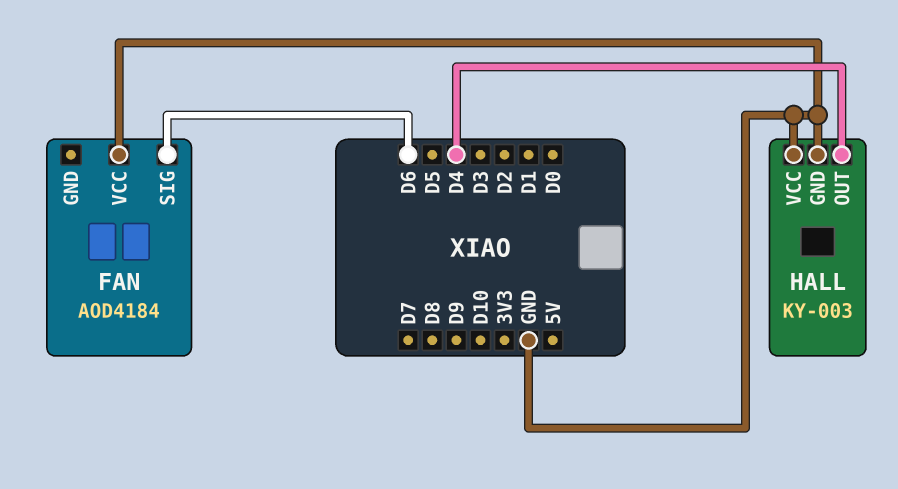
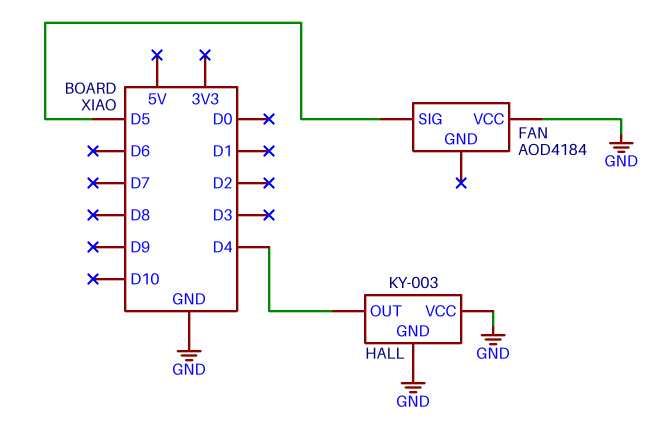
FAN pin SIG: D6 -> D5

